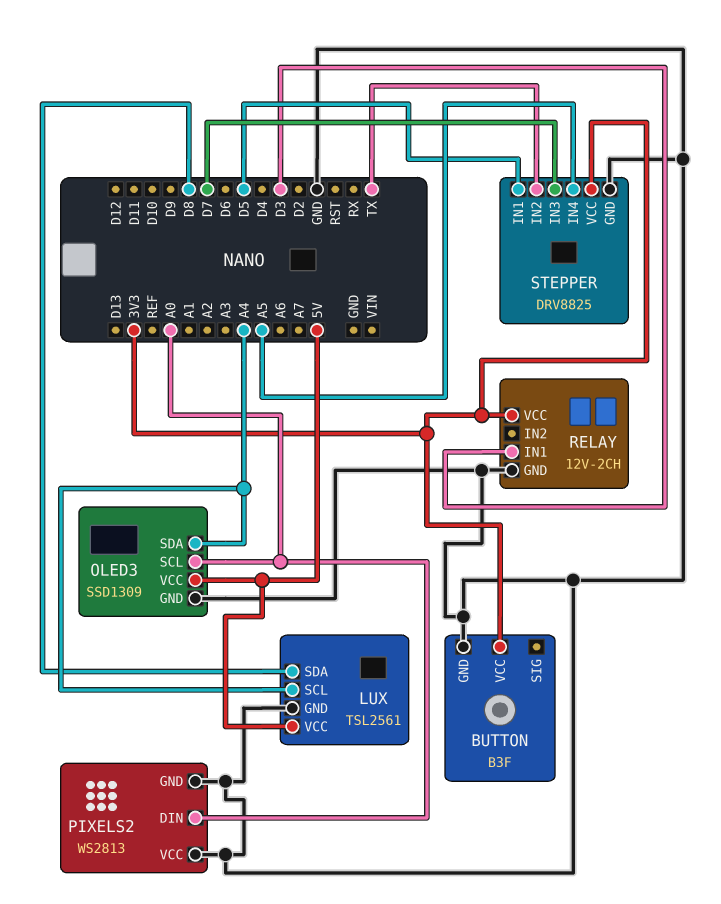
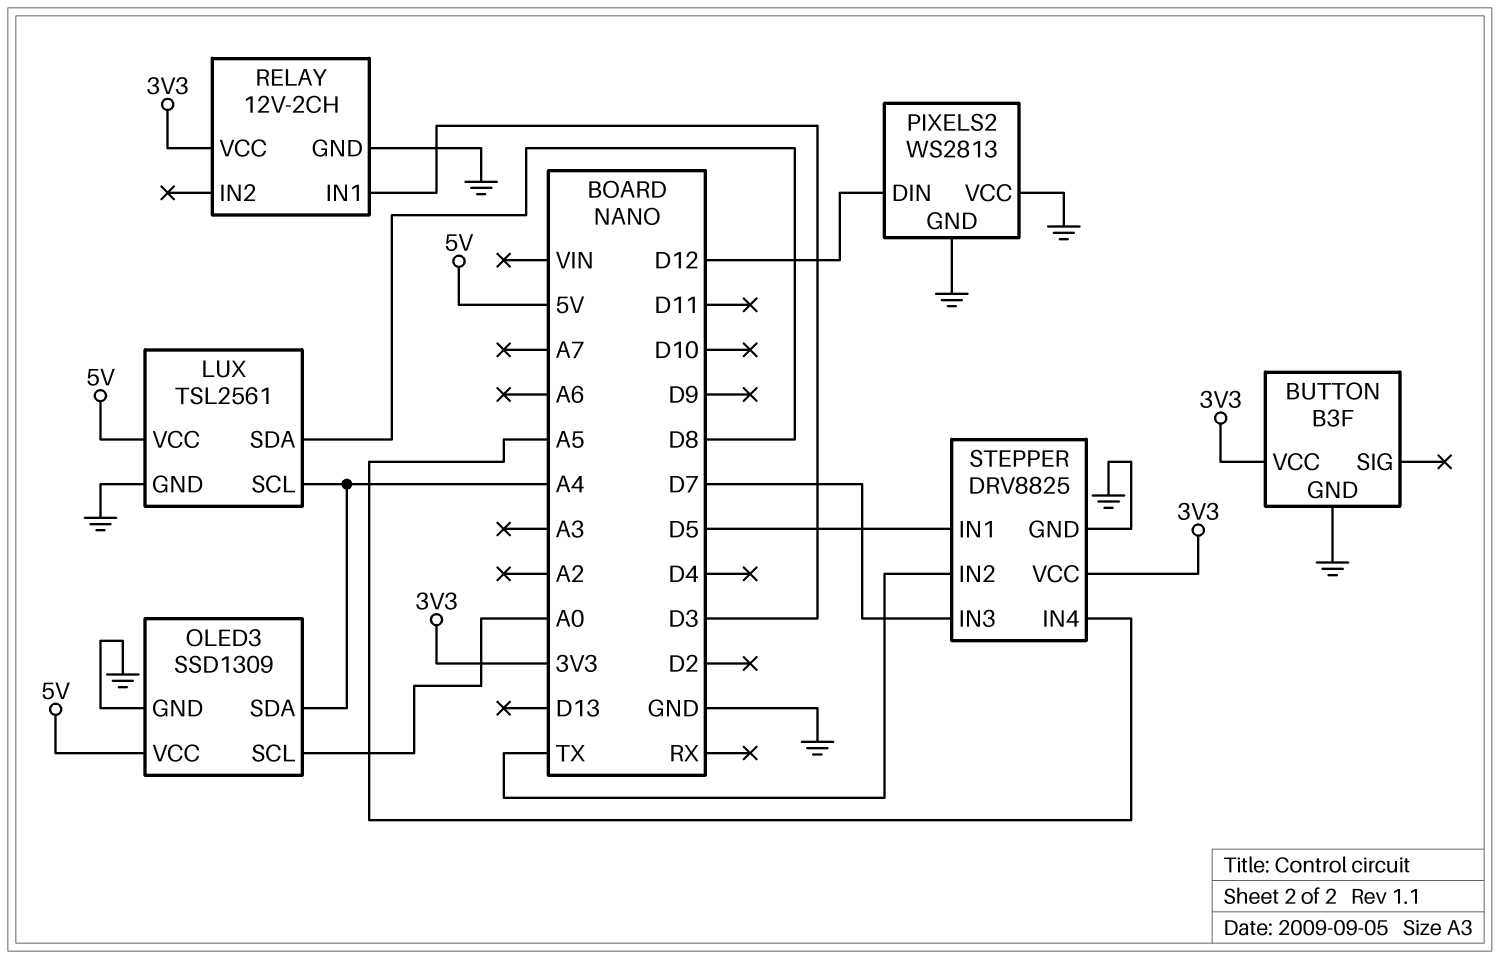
PIXELS2 pin DIN: A0 -> D12

